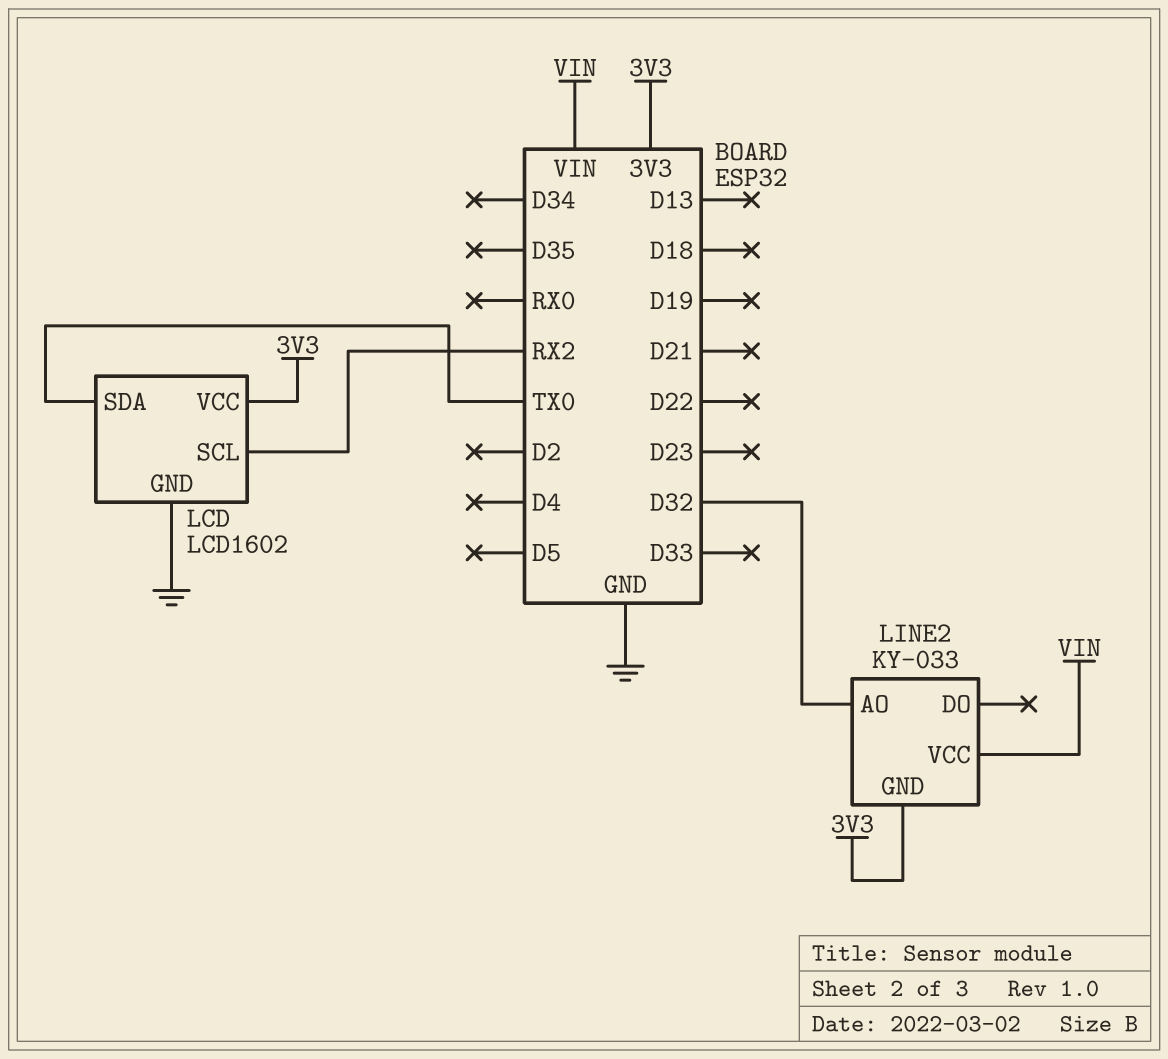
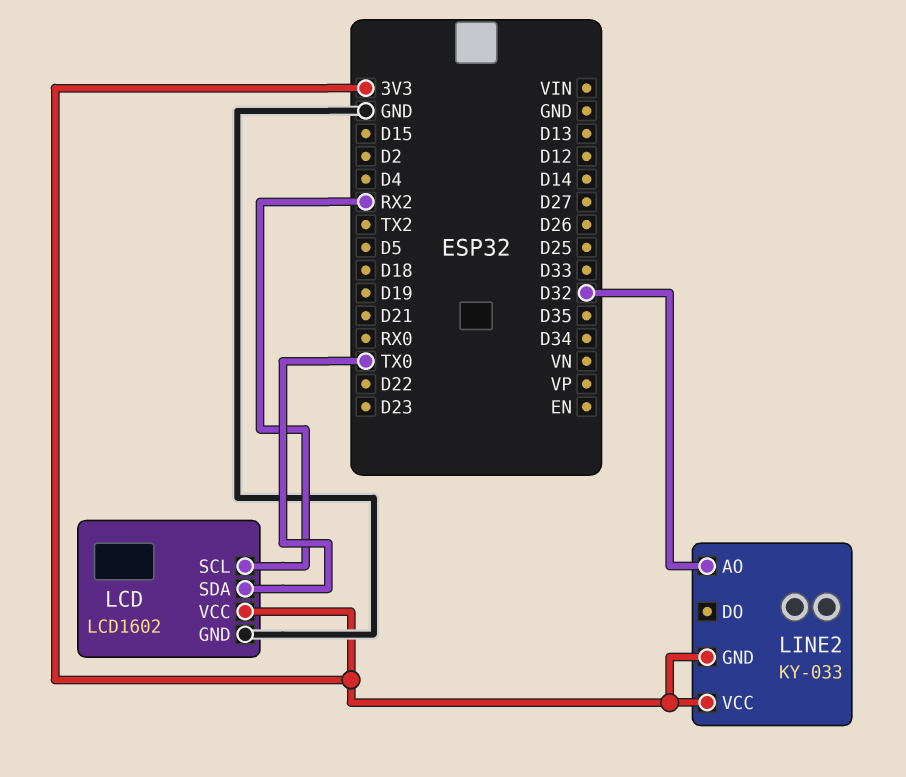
LINE2 pin VCC: VIN -> 3V3

